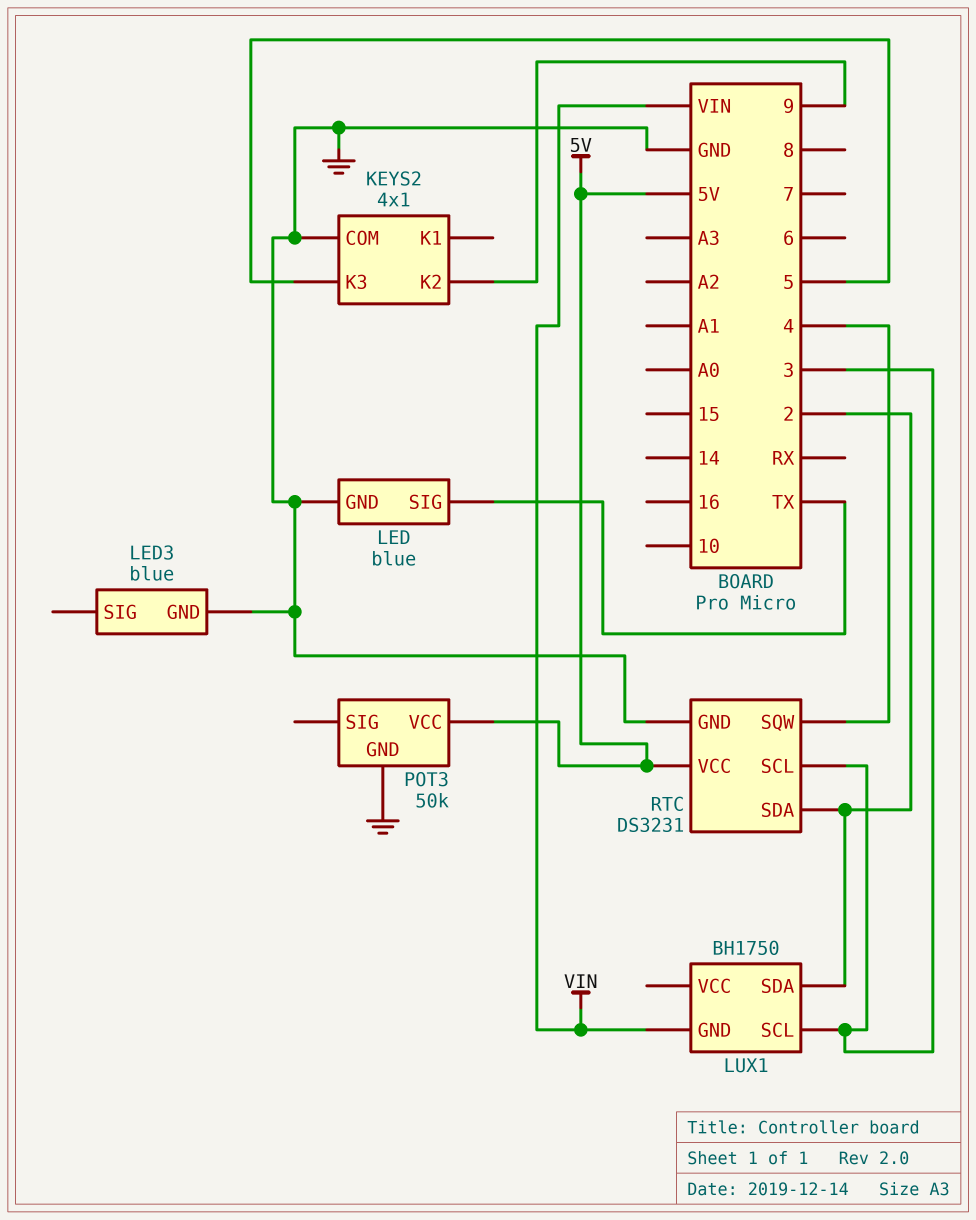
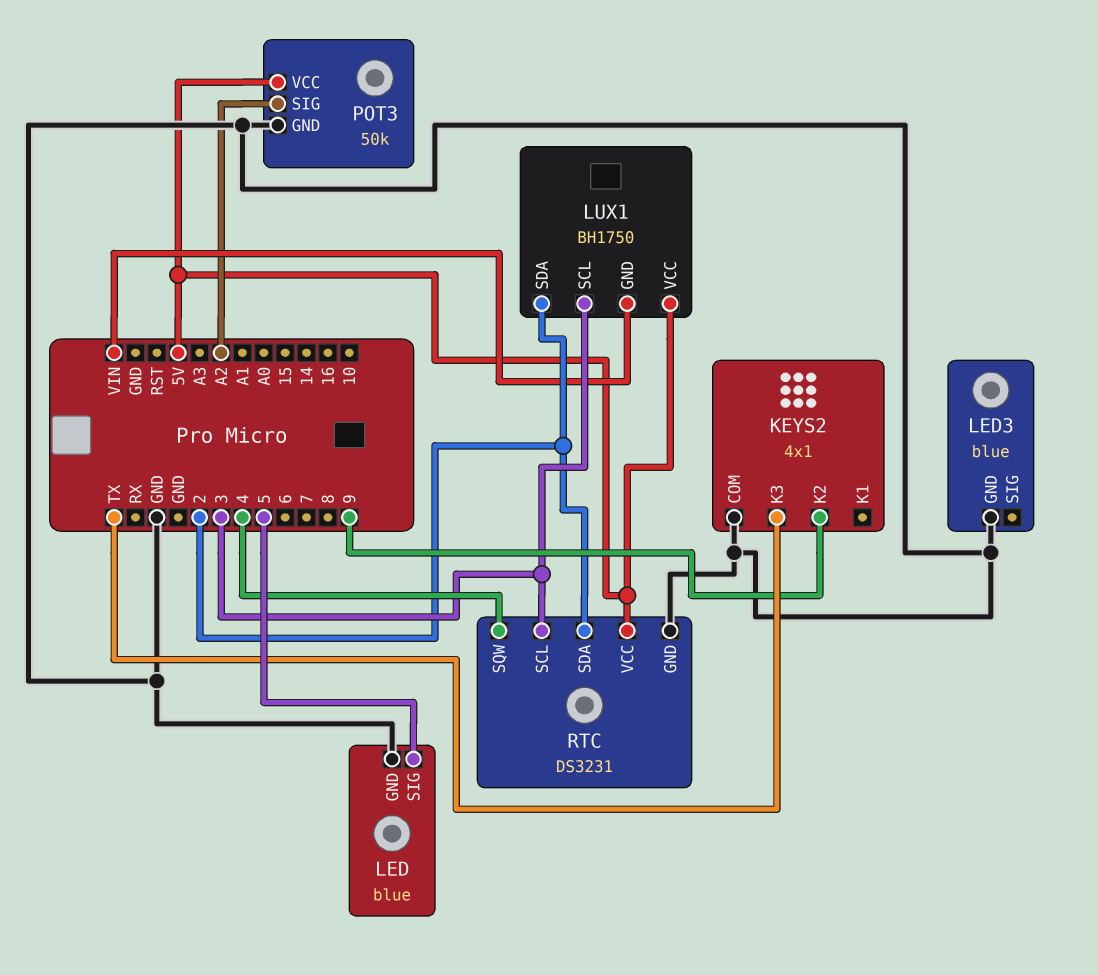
KEYS2 pin K3: 5 -> TX
LED pin SIG: TX -> 5
LUX1 pin VCC: none -> 5V
POT3 pin SIG: none -> A2

